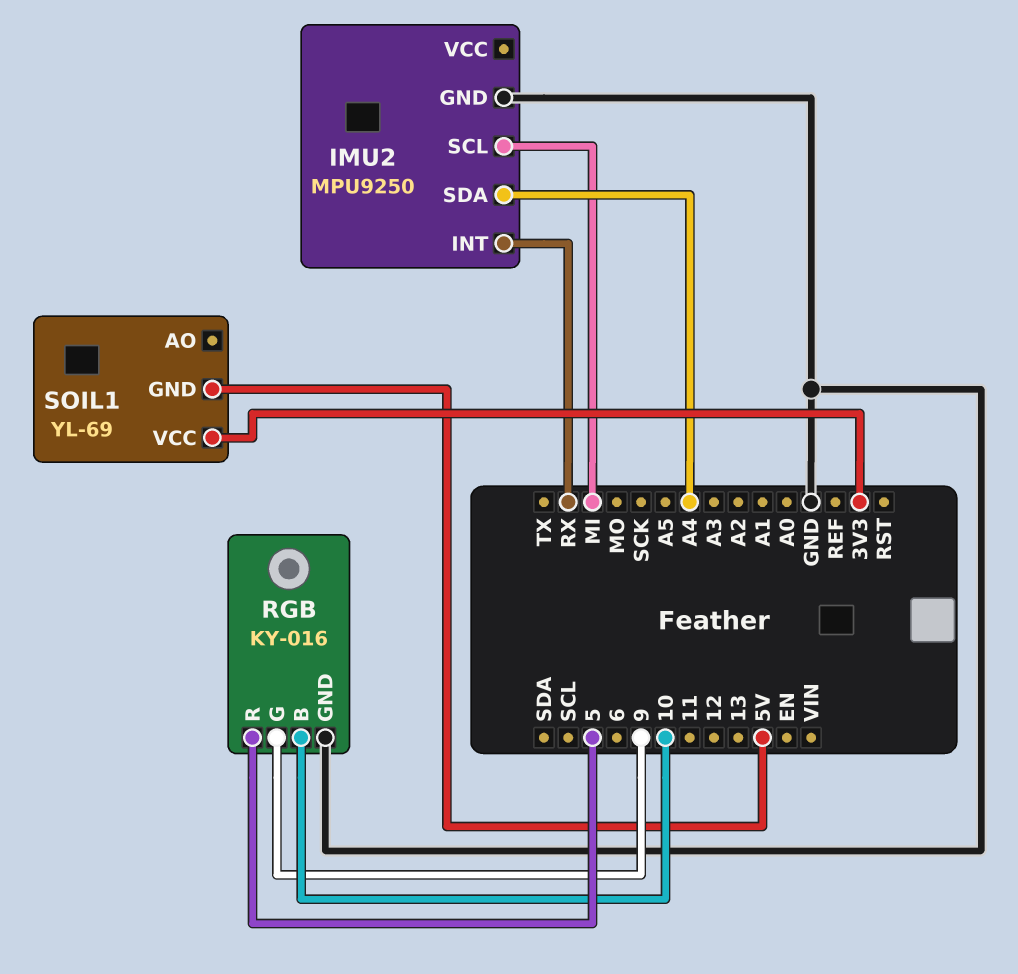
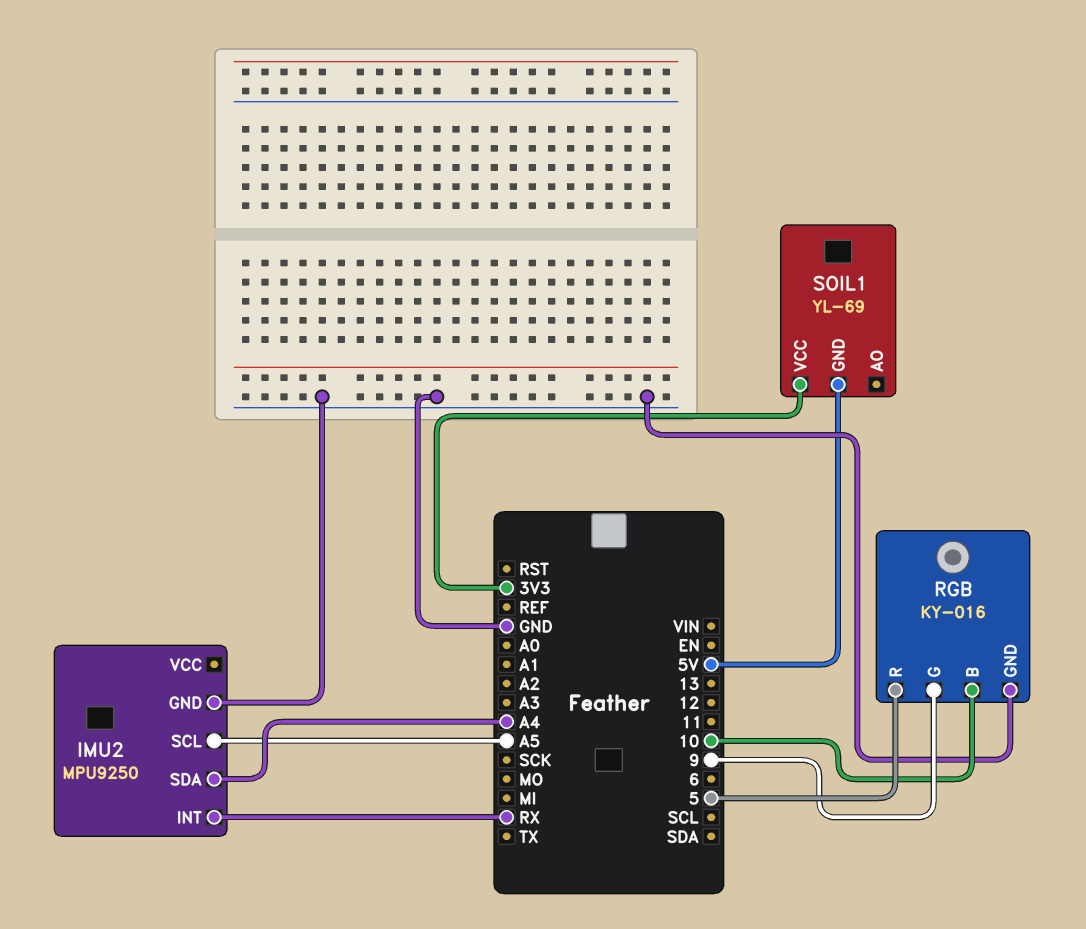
IMU2 pin SCL: MI -> A5

